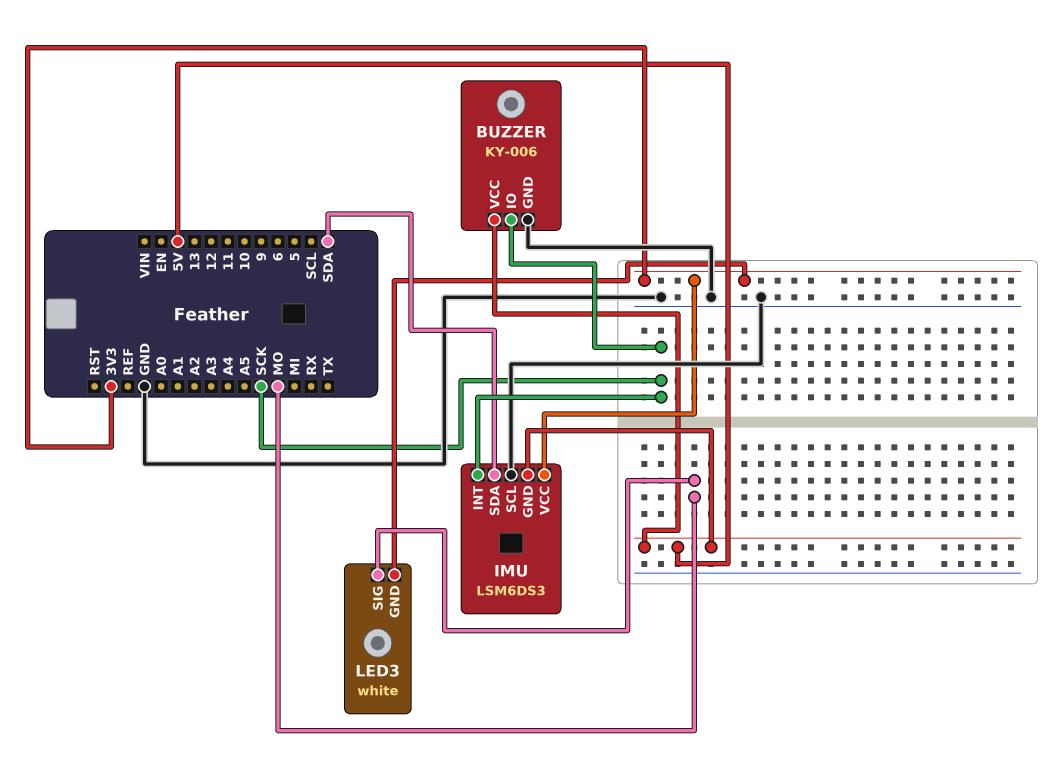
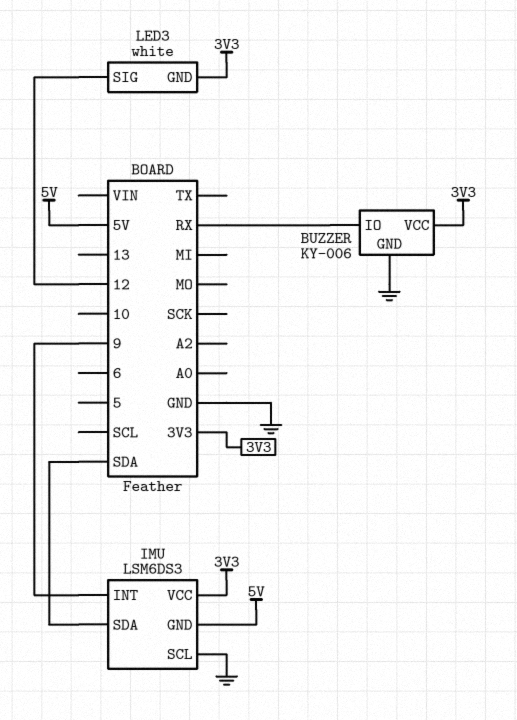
BUZZER pin IO: SCK -> RX
BUZZER pin VCC: 5V -> 3V3
IMU pin INT: SCK -> 9
LED3 pin SIG: MO -> 12

